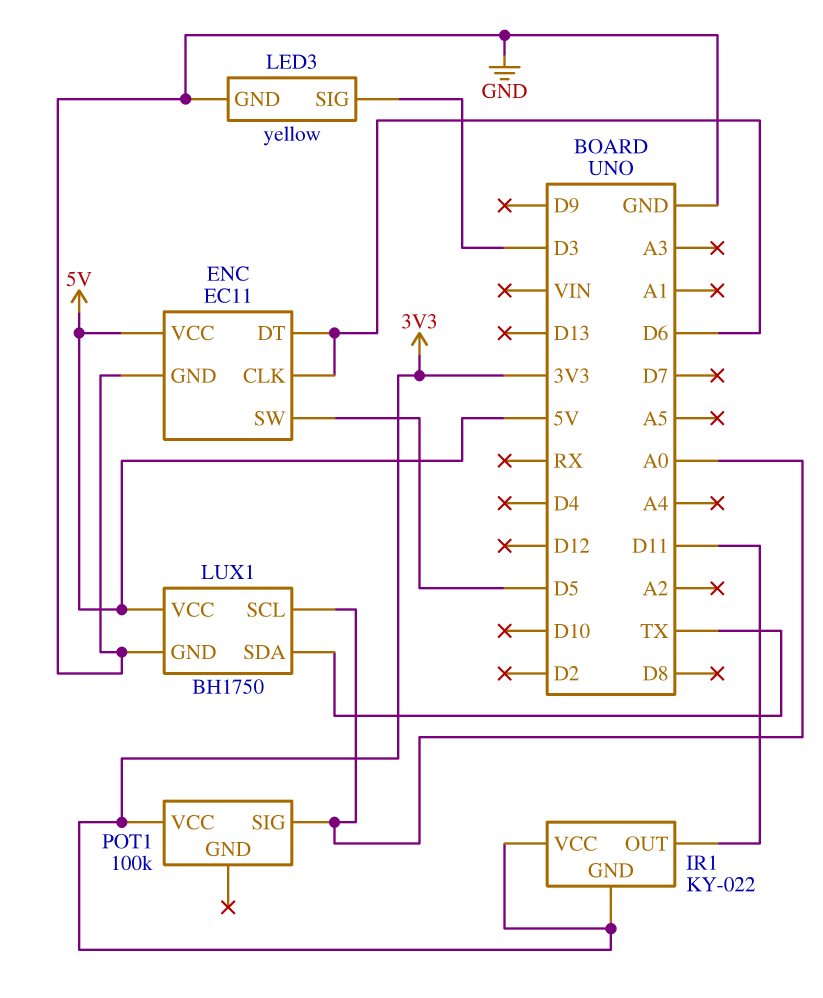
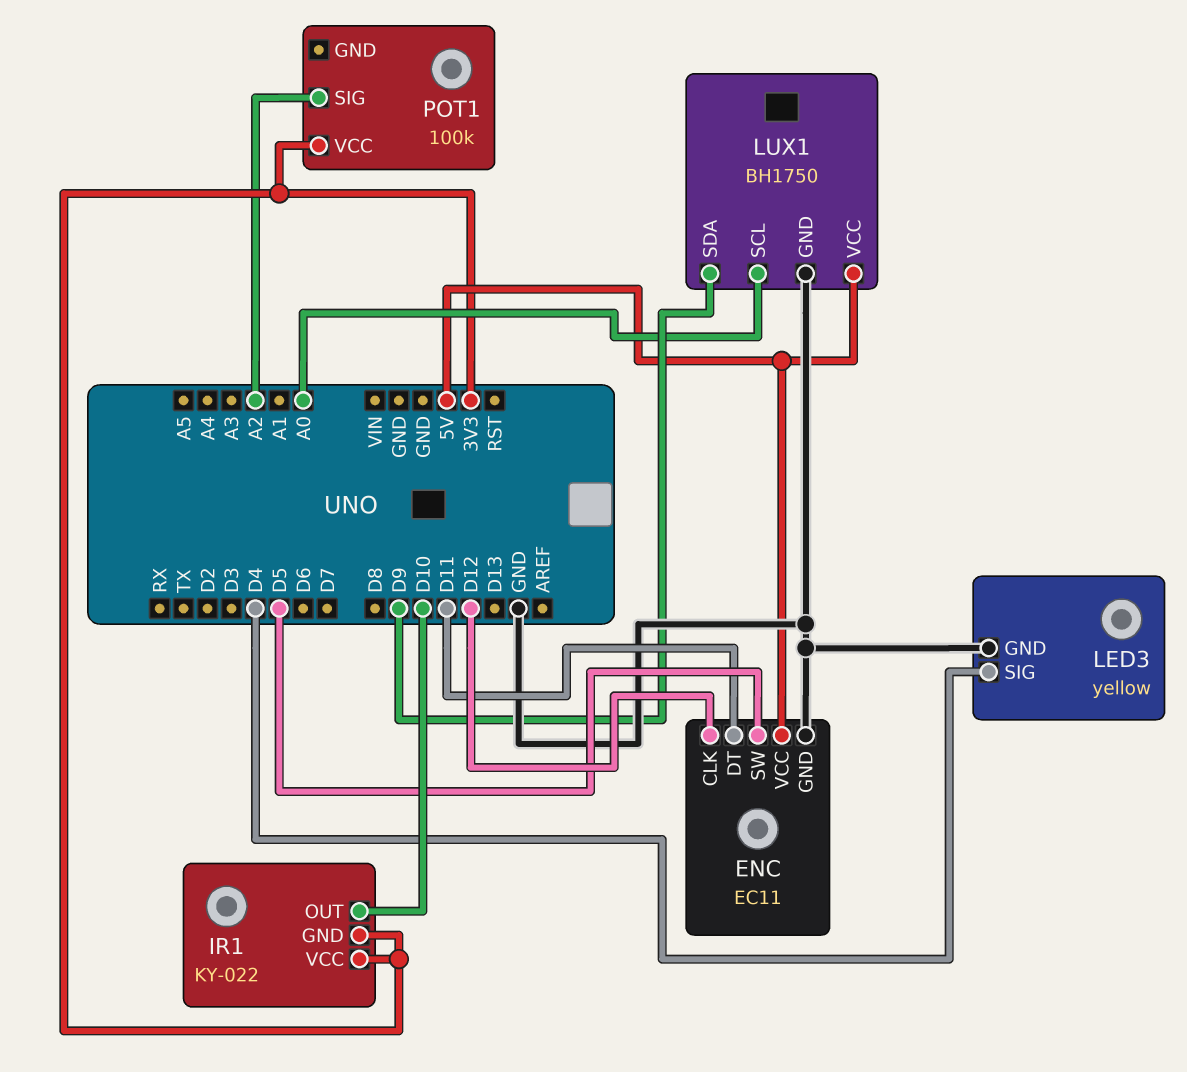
ENC pin CLK: D6 -> D12
ENC pin DT: D6 -> D11
IR1 pin OUT: D11 -> D10
LED3 pin SIG: D3 -> D4
LUX1 pin SDA: TX -> D9
POT1 pin SIG: A0 -> A2

